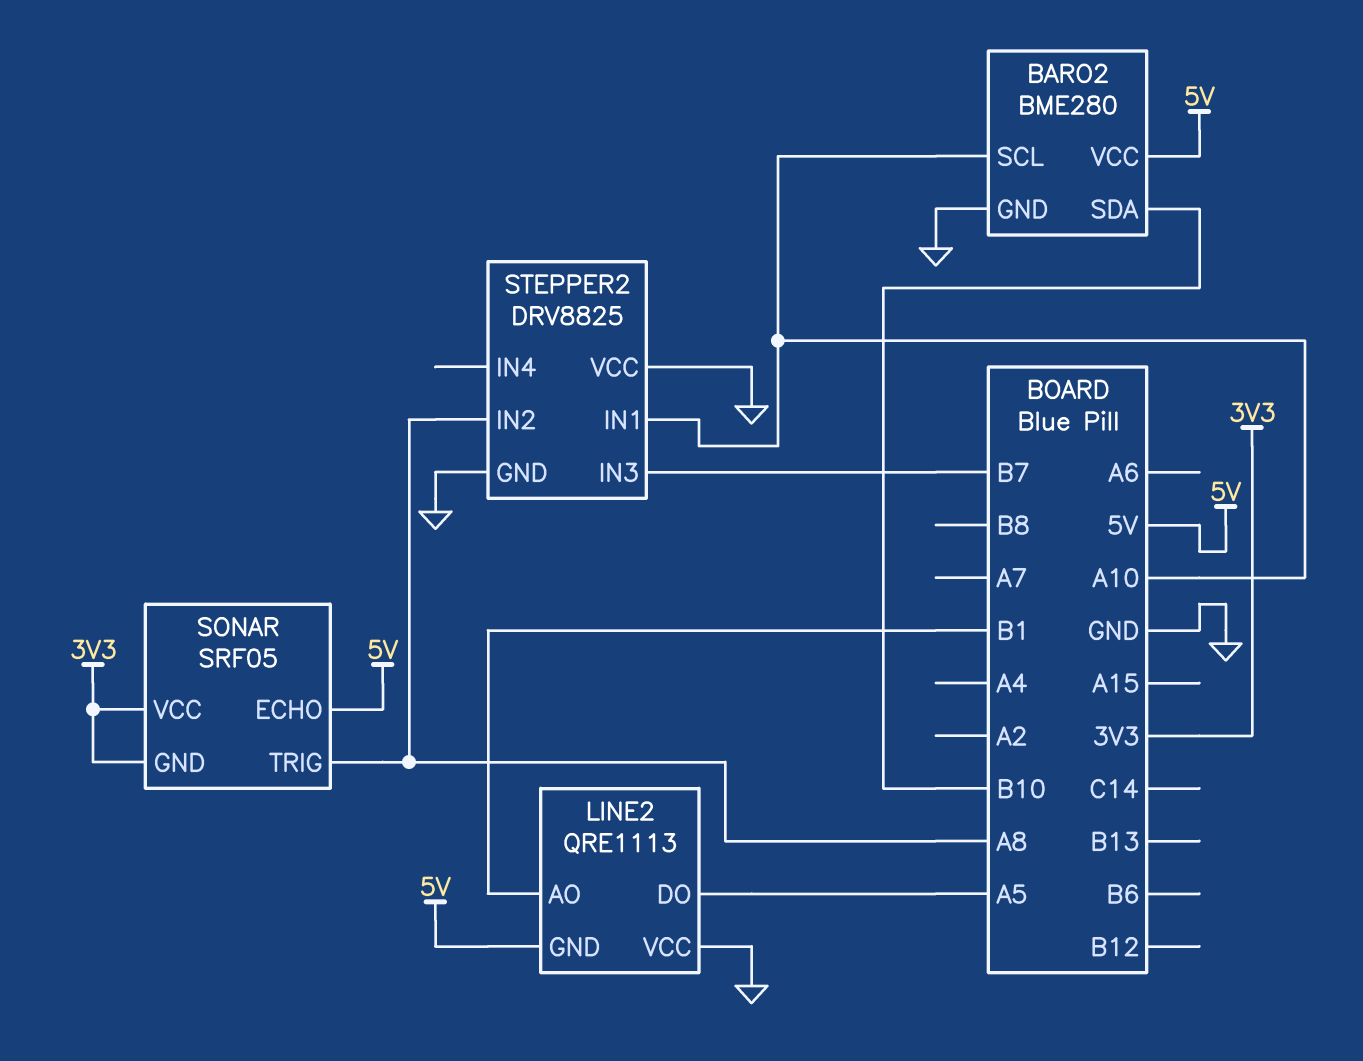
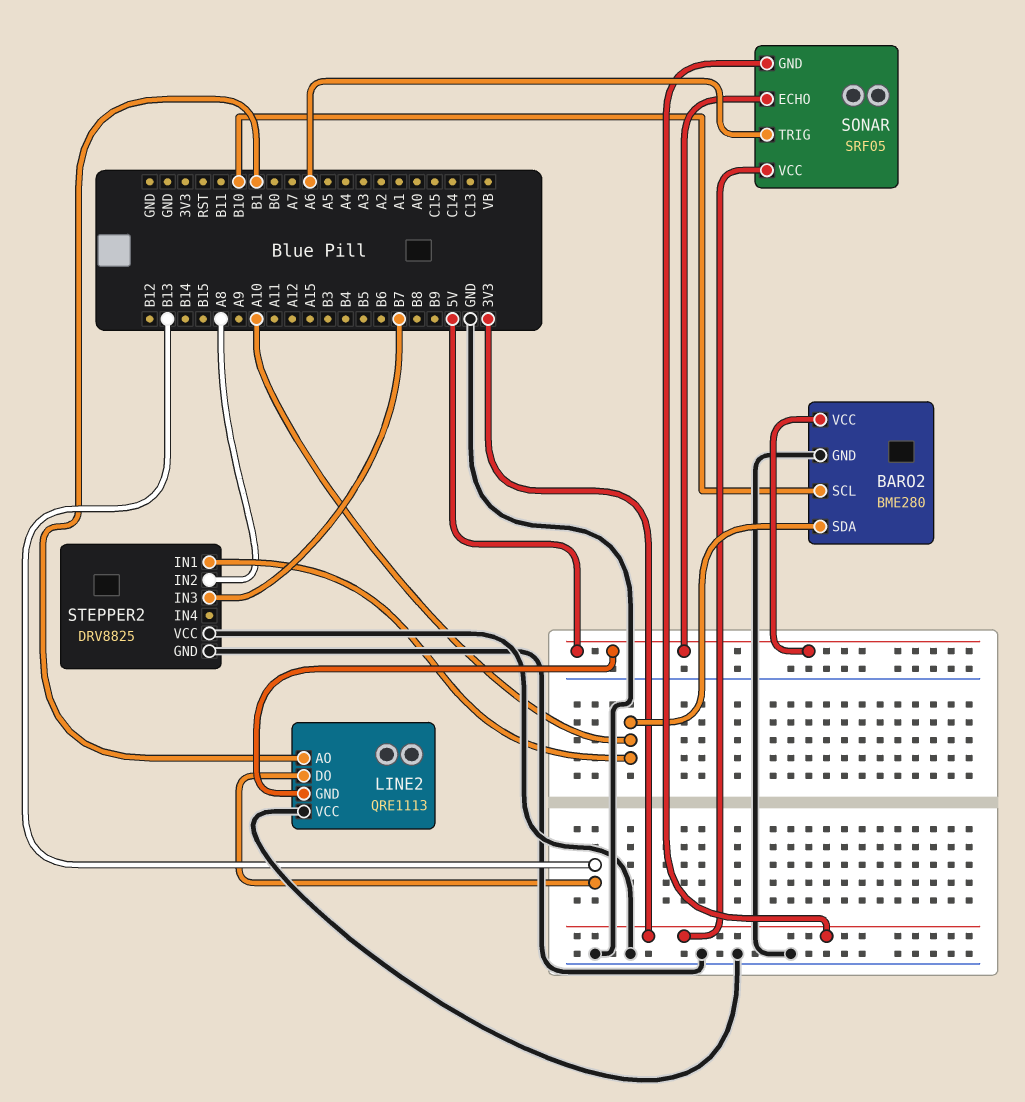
BARO2 pin SCL: A10 -> B10
BARO2 pin SDA: B10 -> A10
LINE2 pin DO: A5 -> B13
SONAR pin TRIG: A8 -> A6

